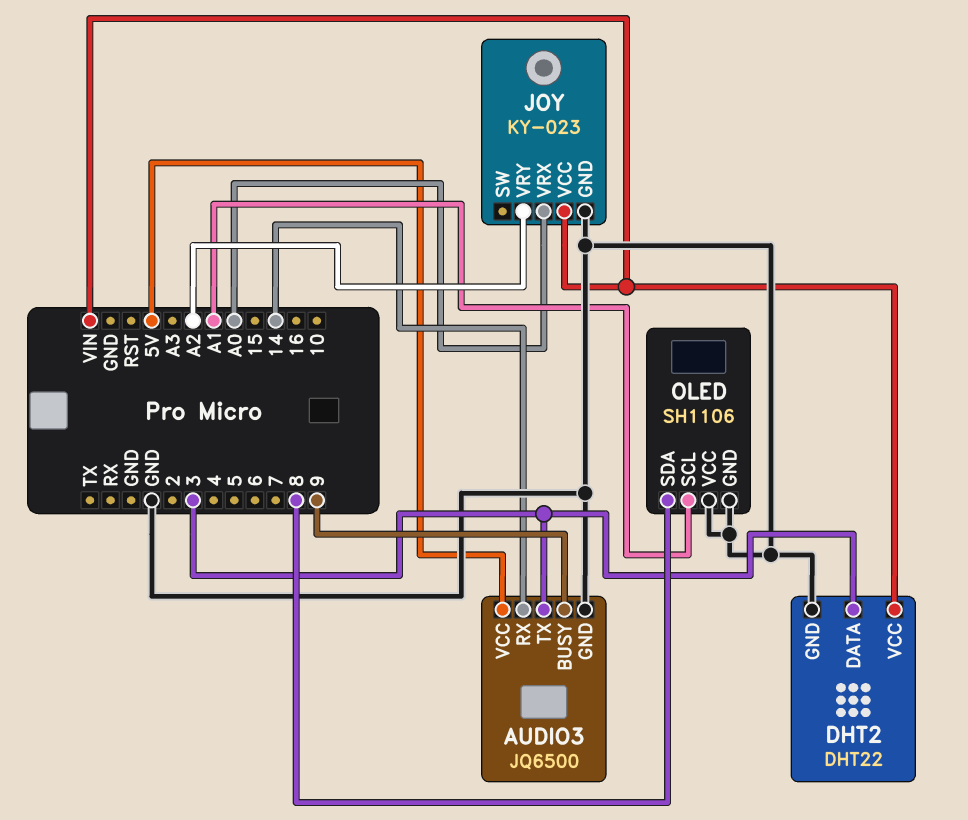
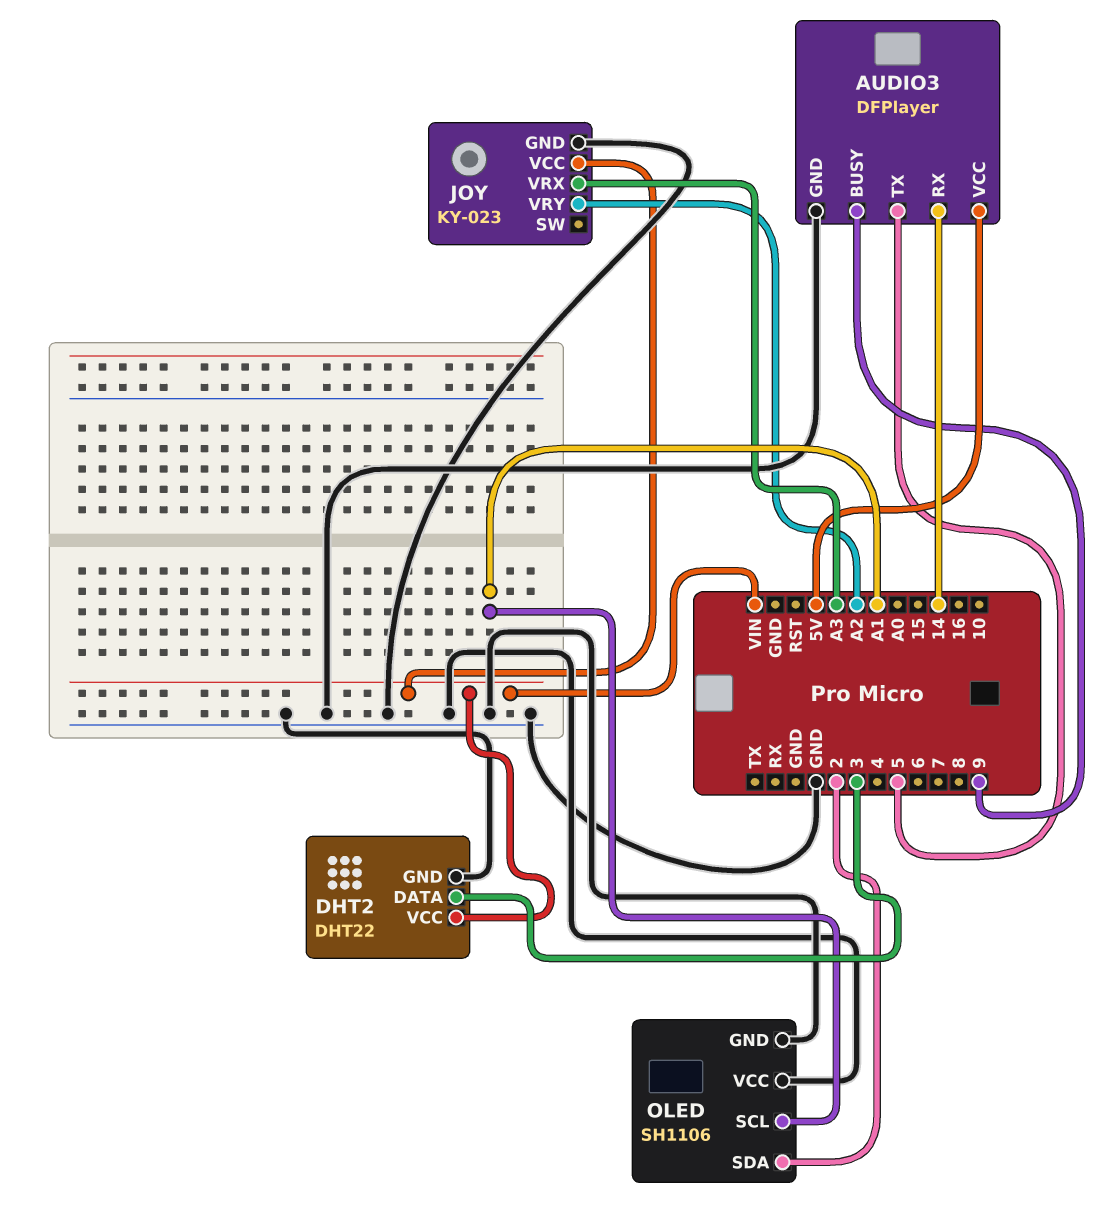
AUDIO3: JQ6500 -> DFPlayer
AUDIO3 pin TX: 3 -> 5
JOY pin VRX: A0 -> A3
OLED pin SDA: 8 -> 2

